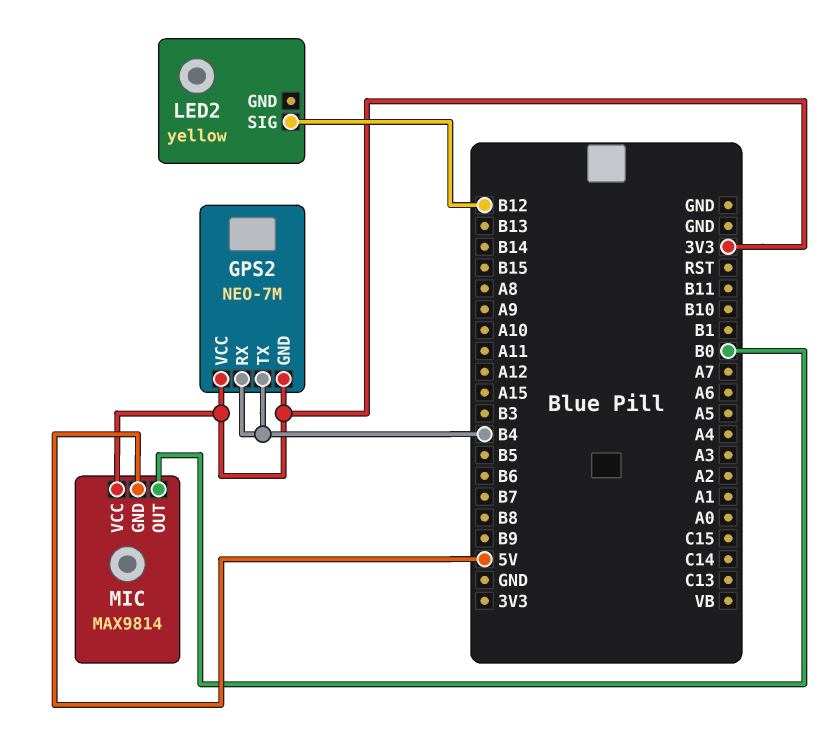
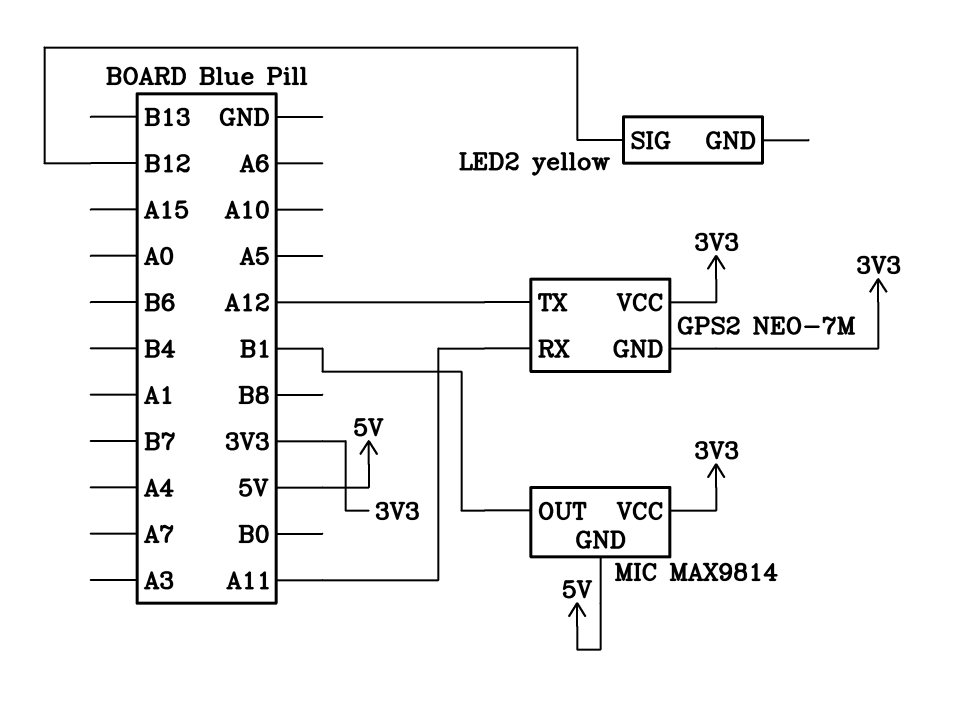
GPS2 pin RX: B4 -> A11
GPS2 pin TX: B4 -> A12
MIC pin OUT: B0 -> B1

